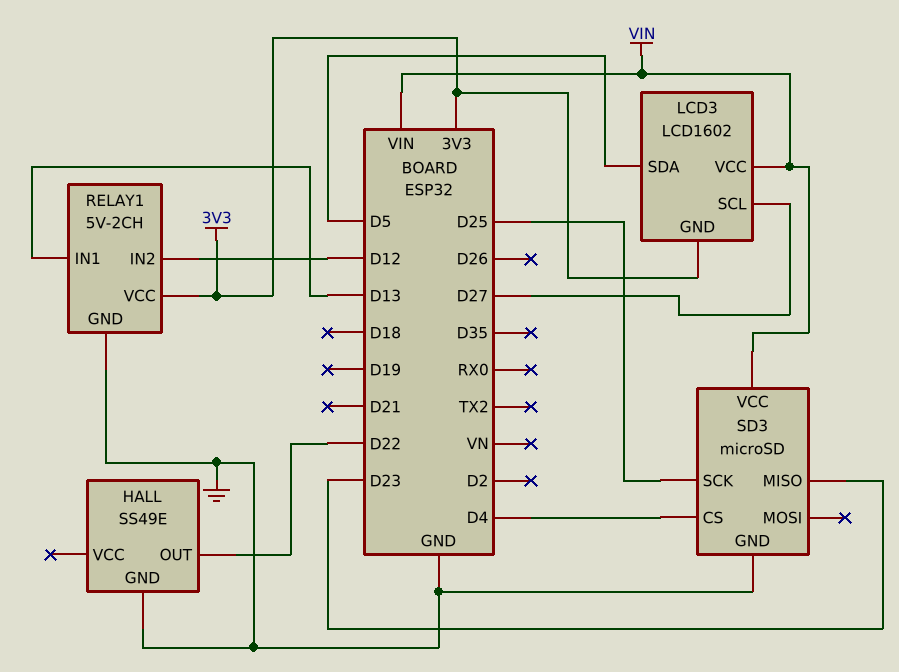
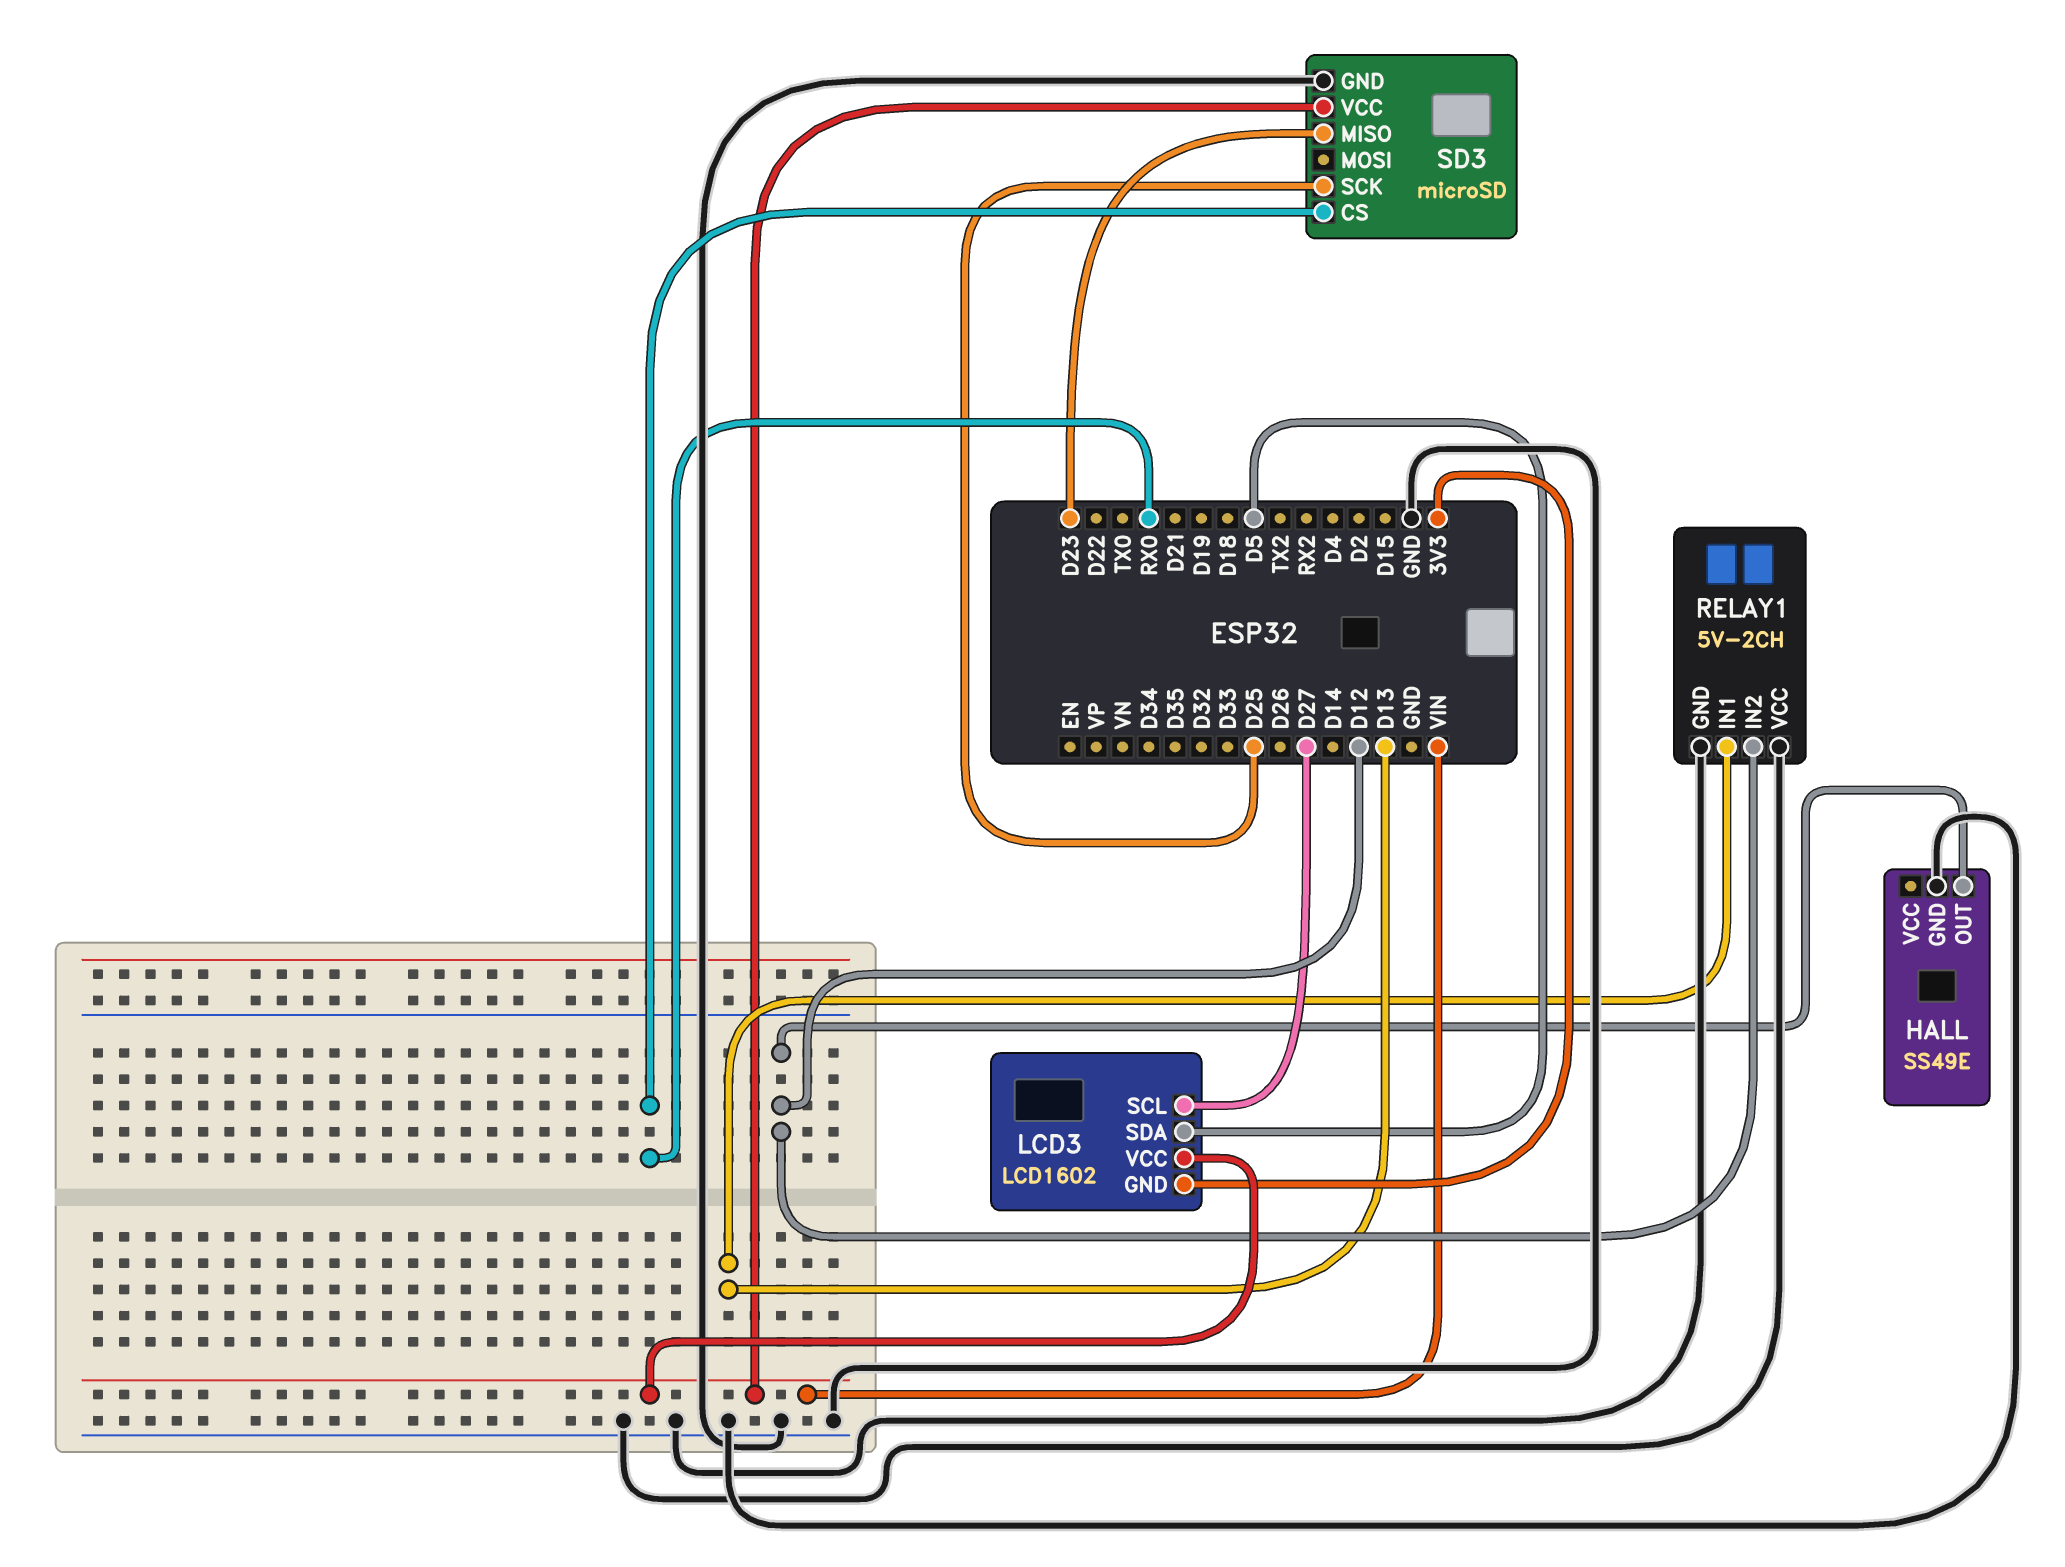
HALL pin OUT: D22 -> D12
RELAY1 pin VCC: 3V3 -> GND
SD3 pin CS: D4 -> RX0

